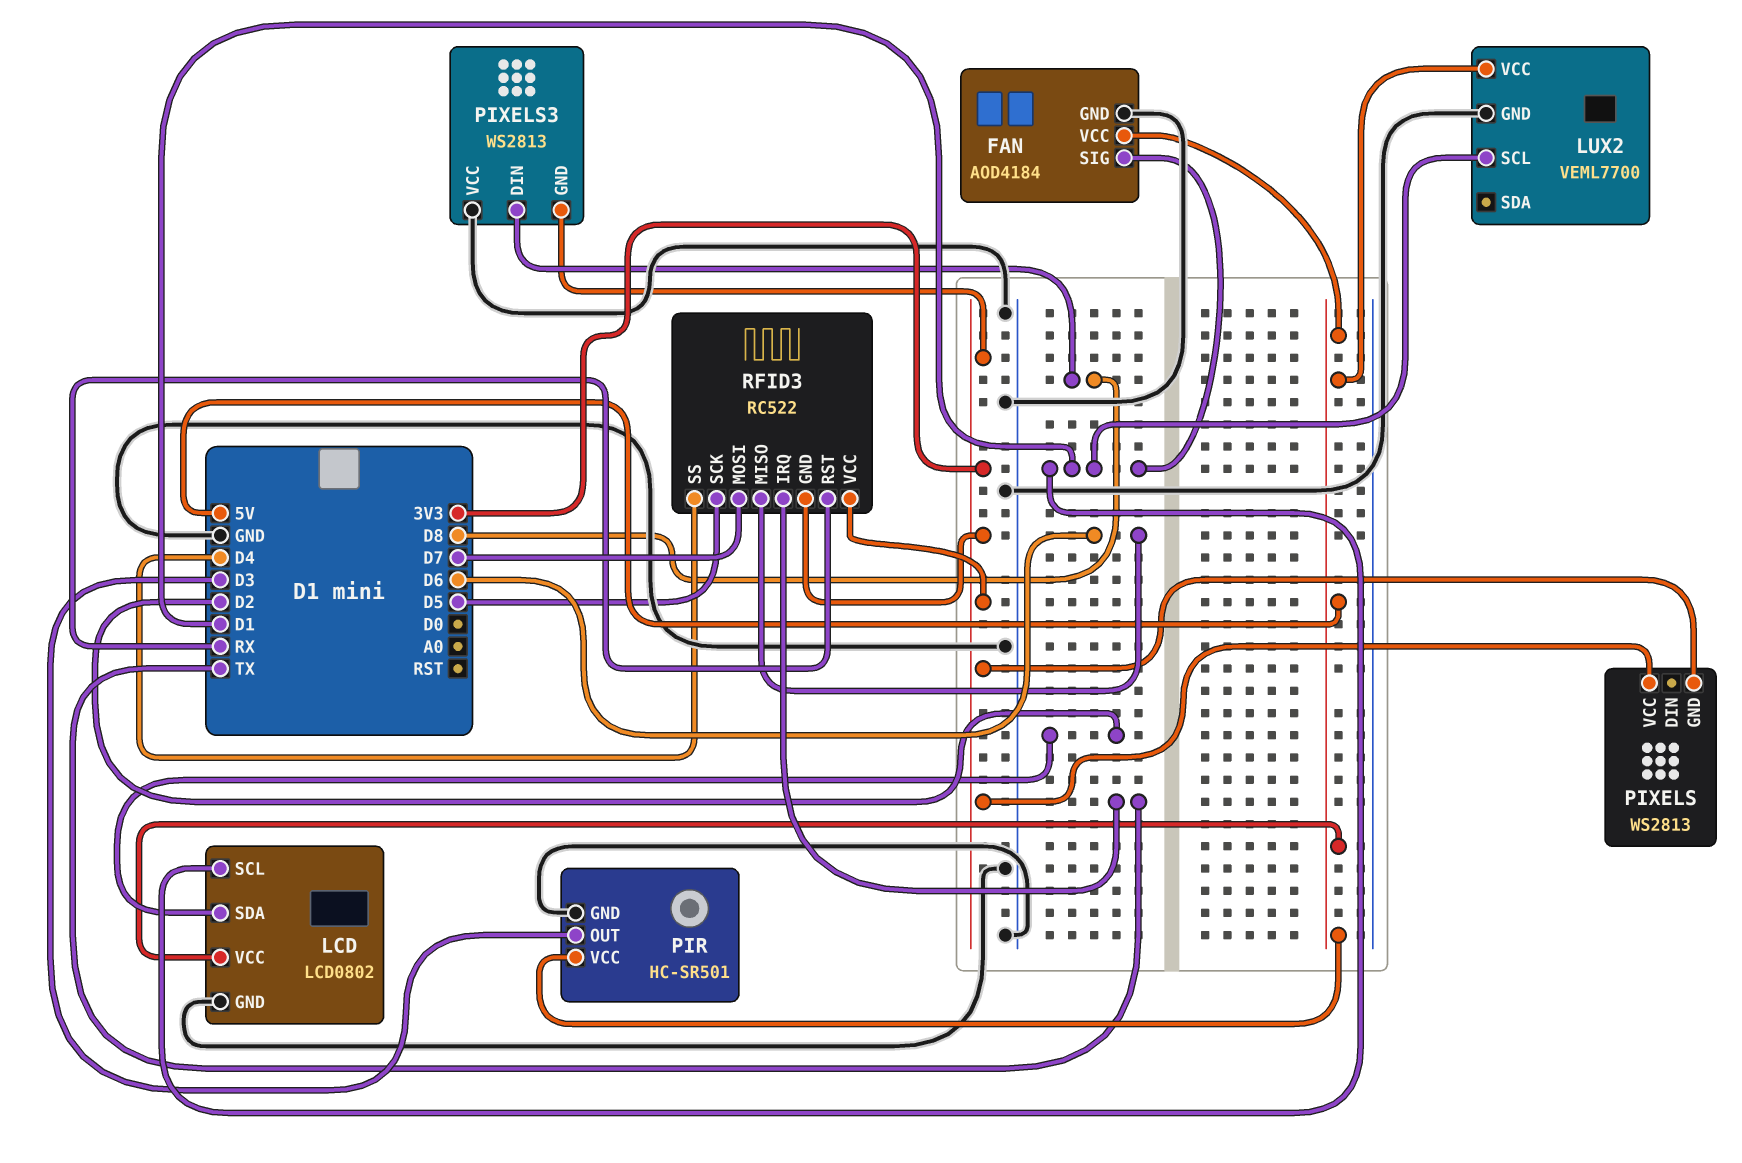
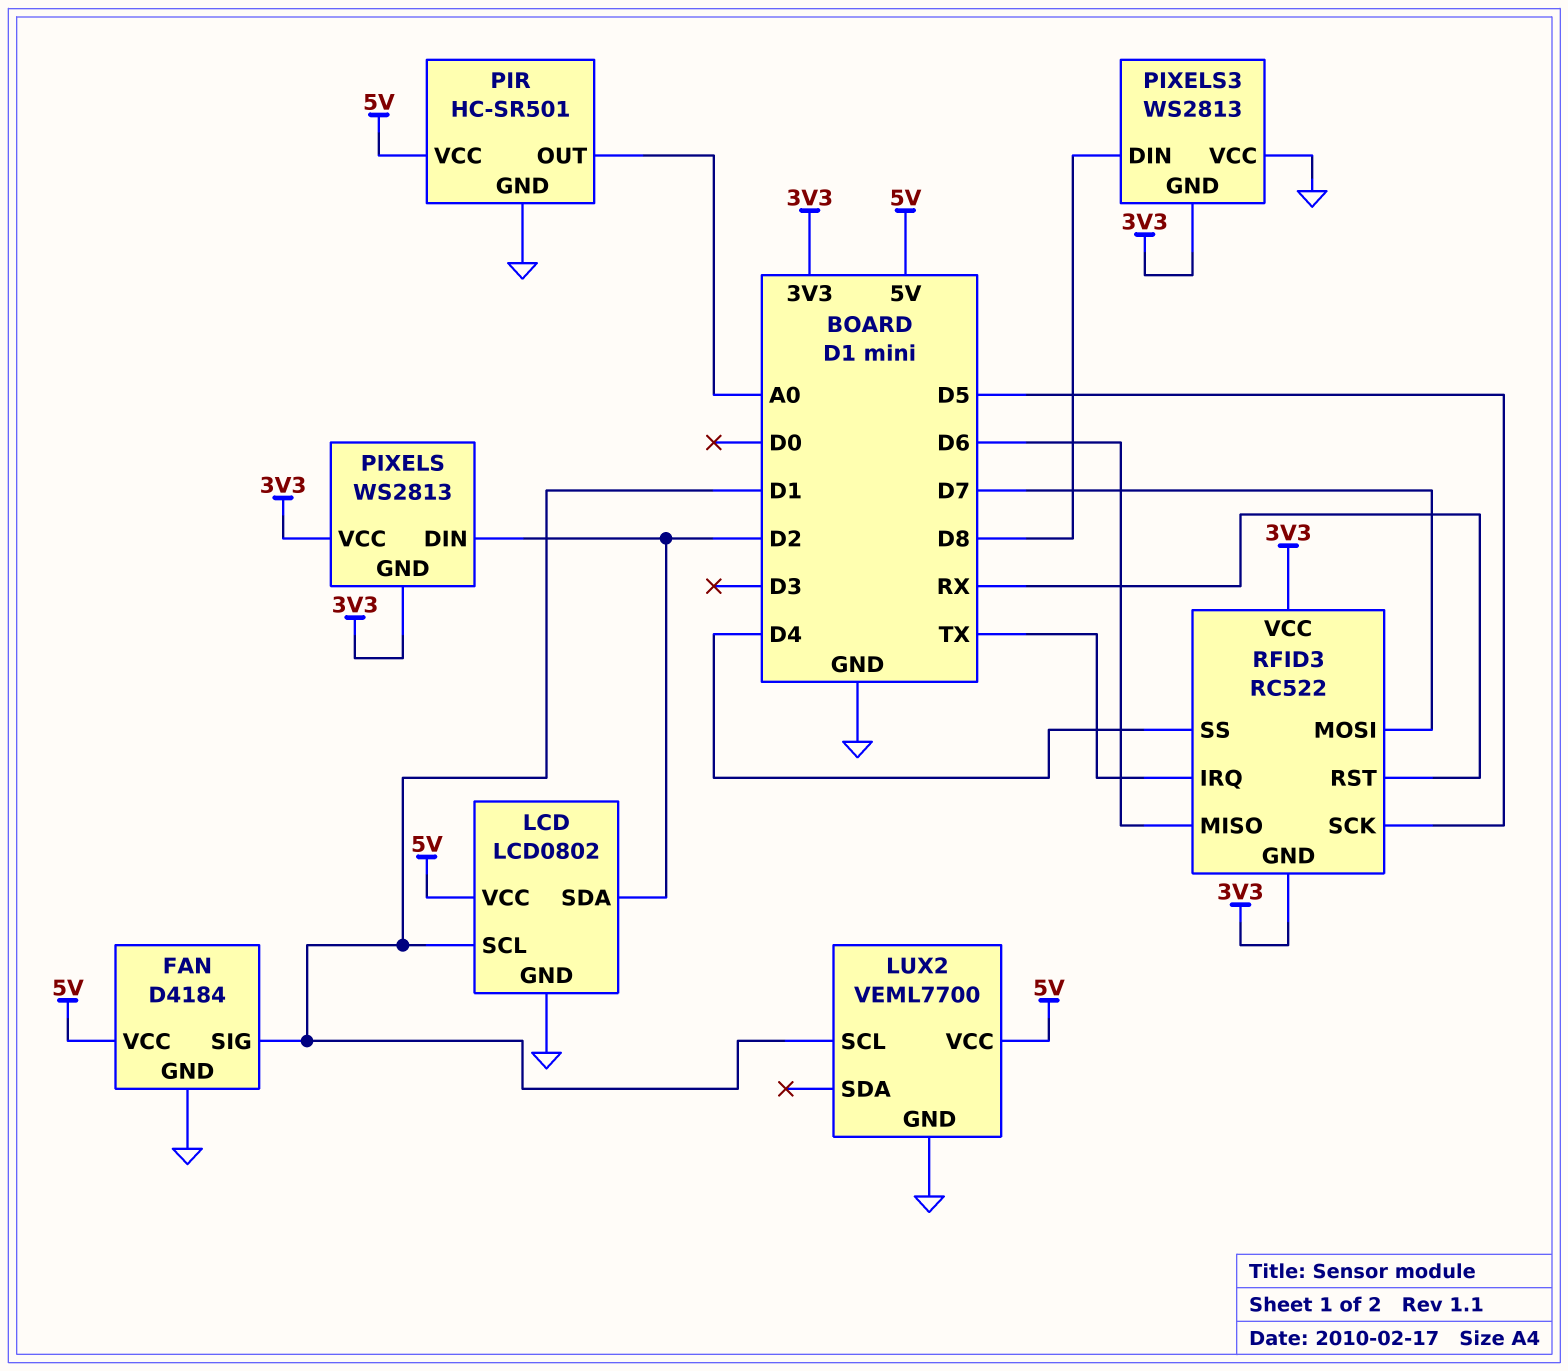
FAN: AOD4184 -> D4184
PIR pin OUT: D3 -> A0
PIXELS pin DIN: none -> D2

